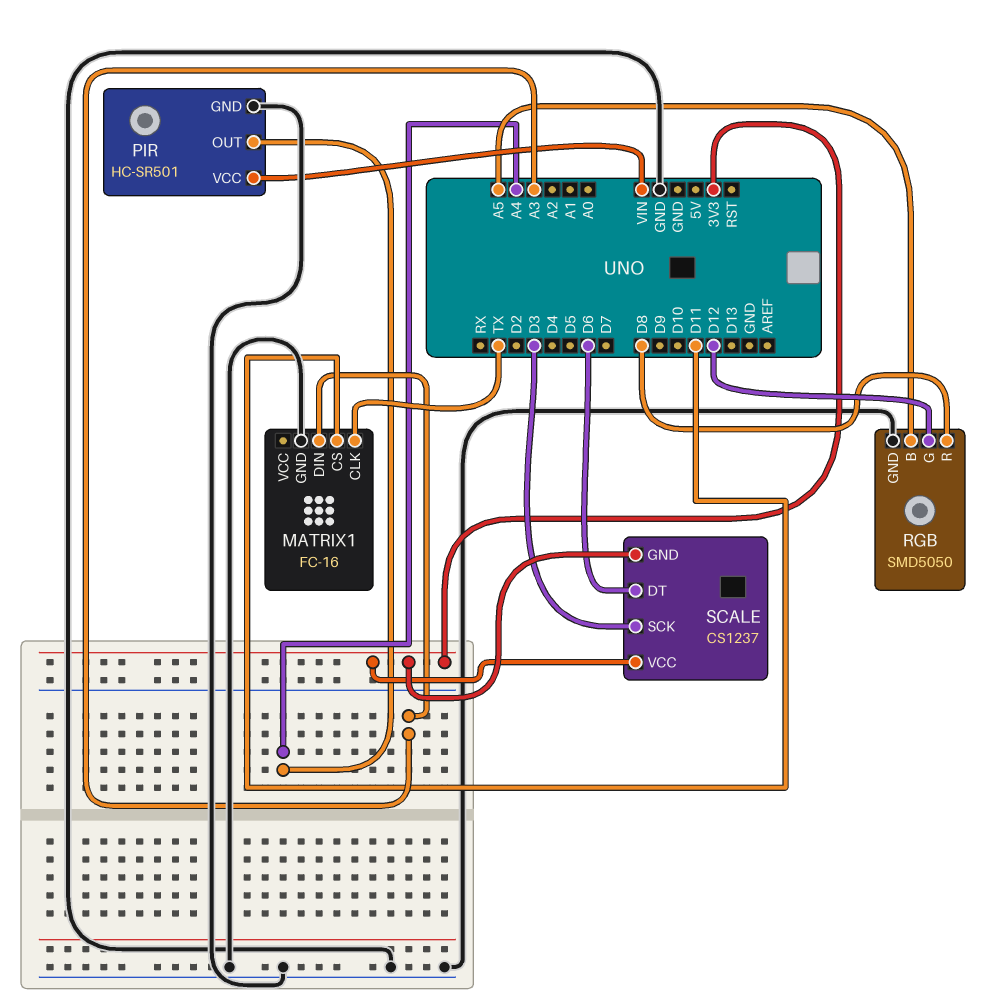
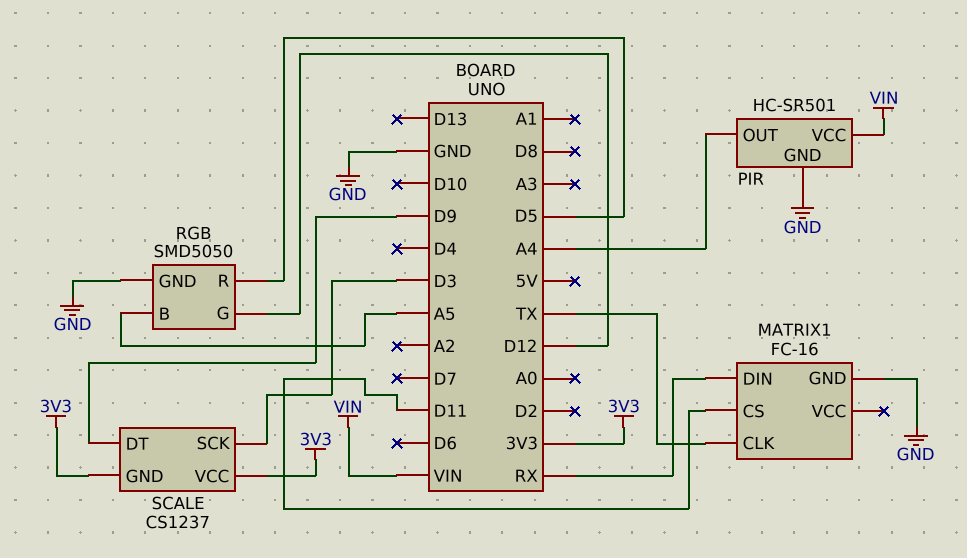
MATRIX1 pin DIN: A3 -> RX
RGB pin R: D8 -> D5
SCALE pin DT: D6 -> D9

